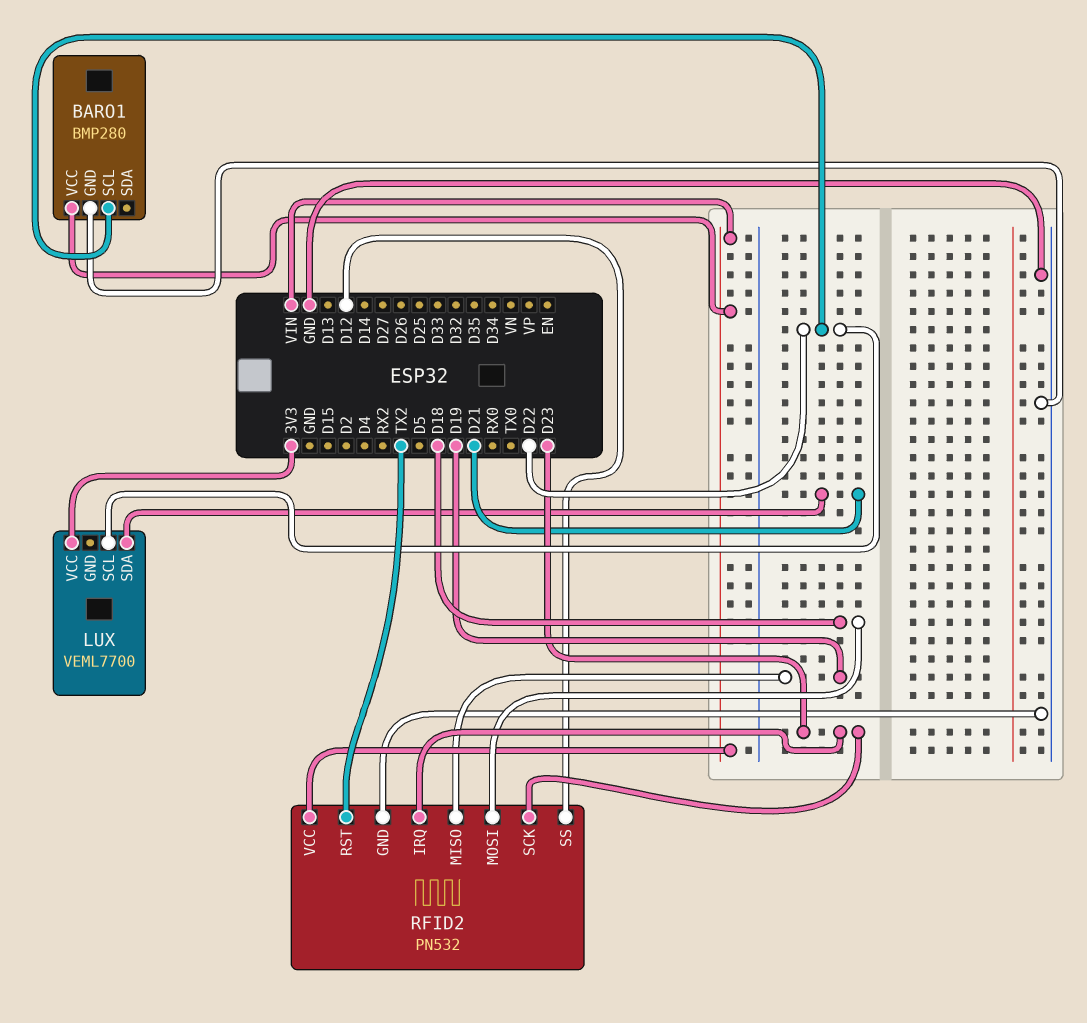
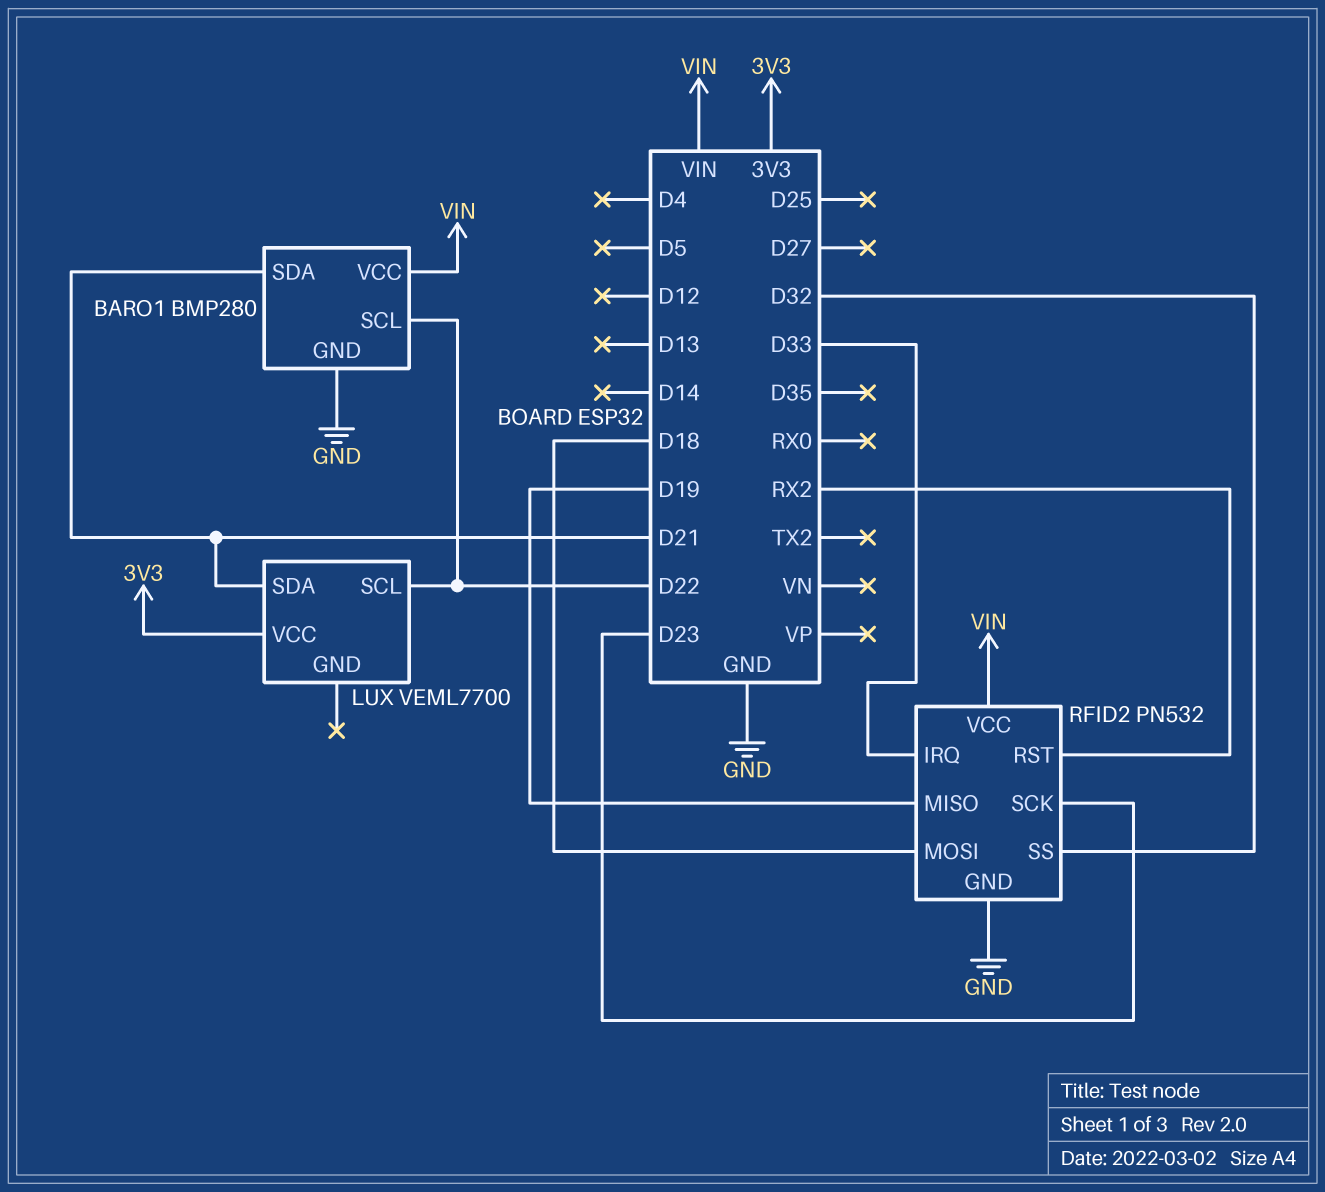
BARO1 pin SDA: none -> D21
RFID2 pin IRQ: D23 -> D33
RFID2 pin RST: TX2 -> RX2
RFID2 pin SS: D12 -> D32

